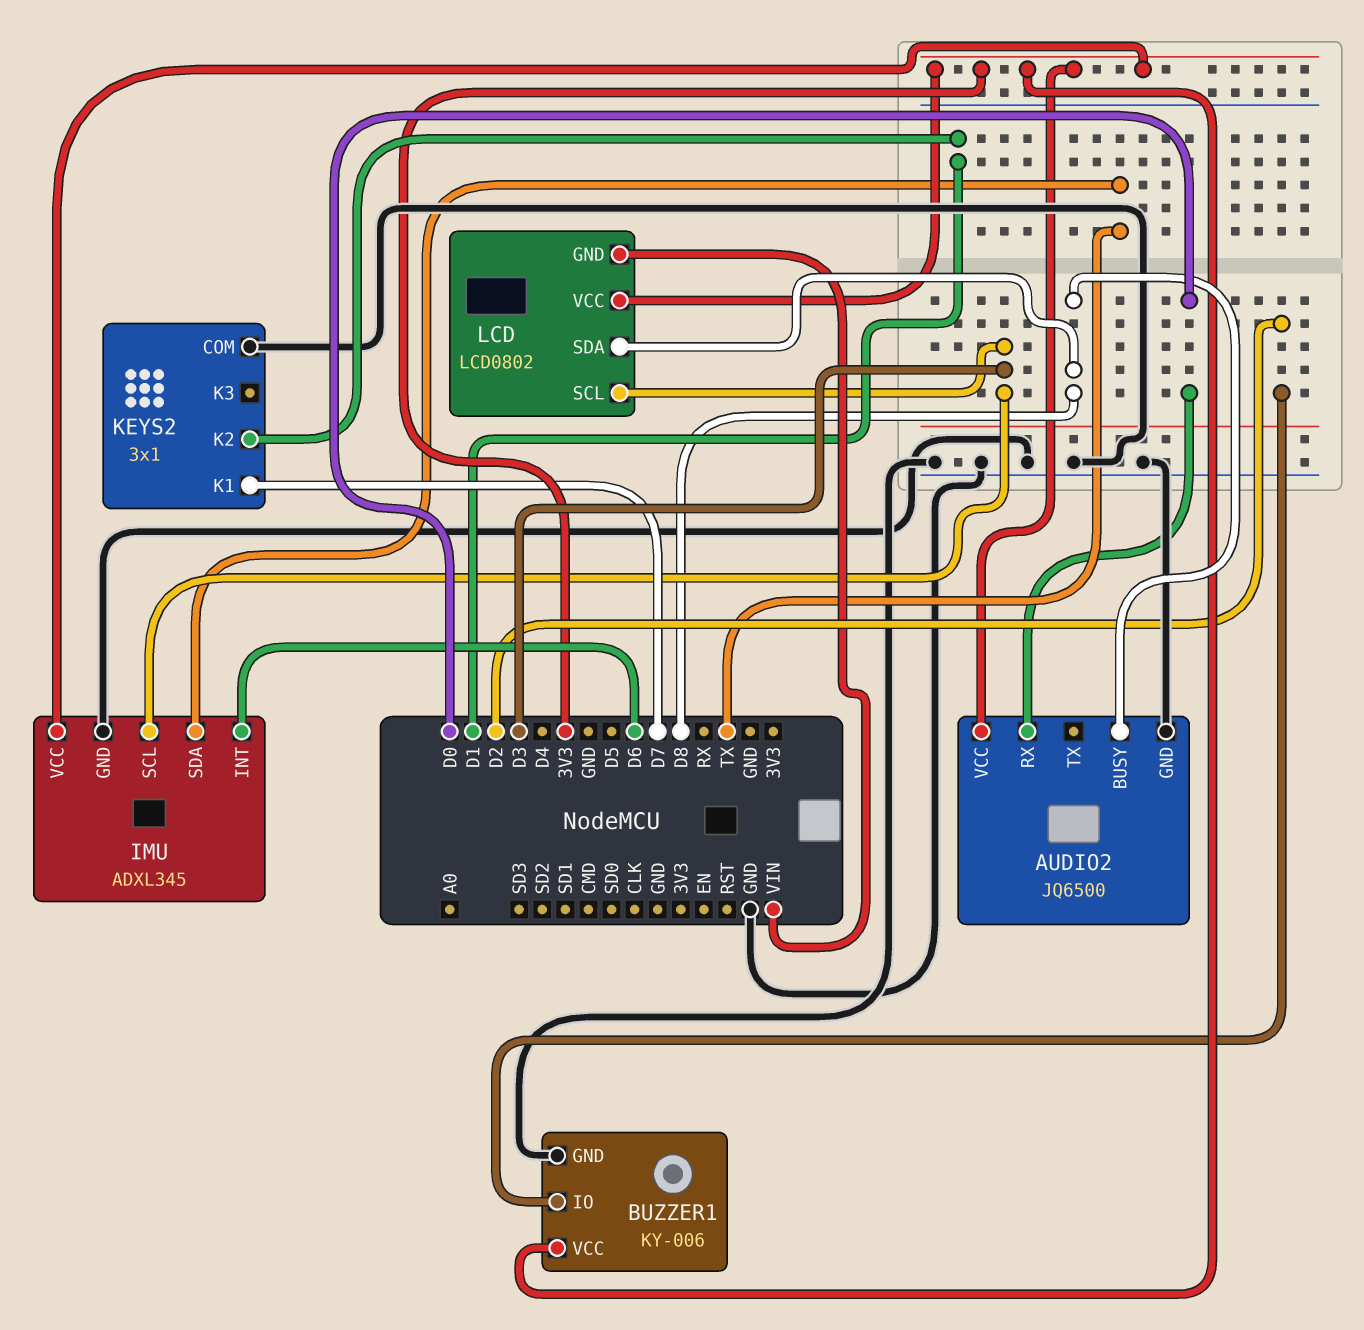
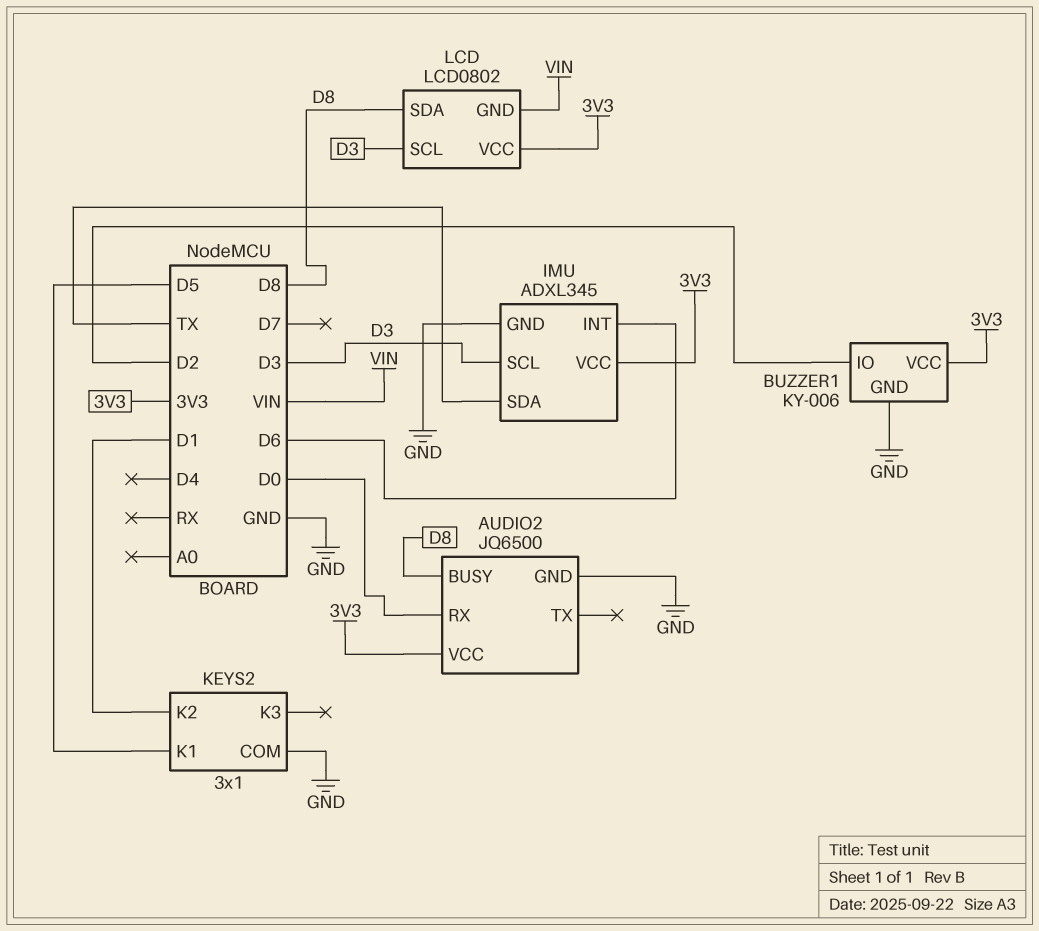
KEYS2 pin K1: D7 -> D5

